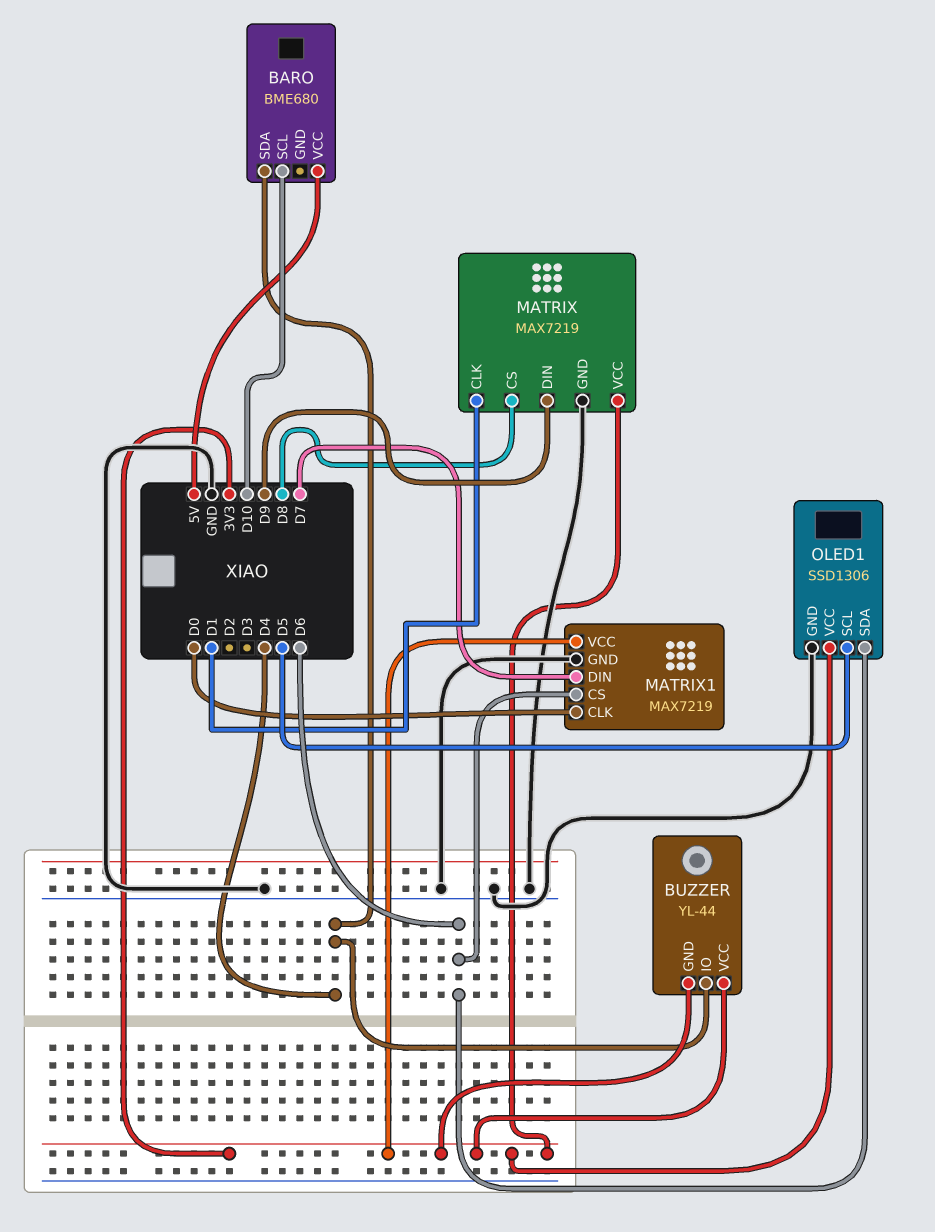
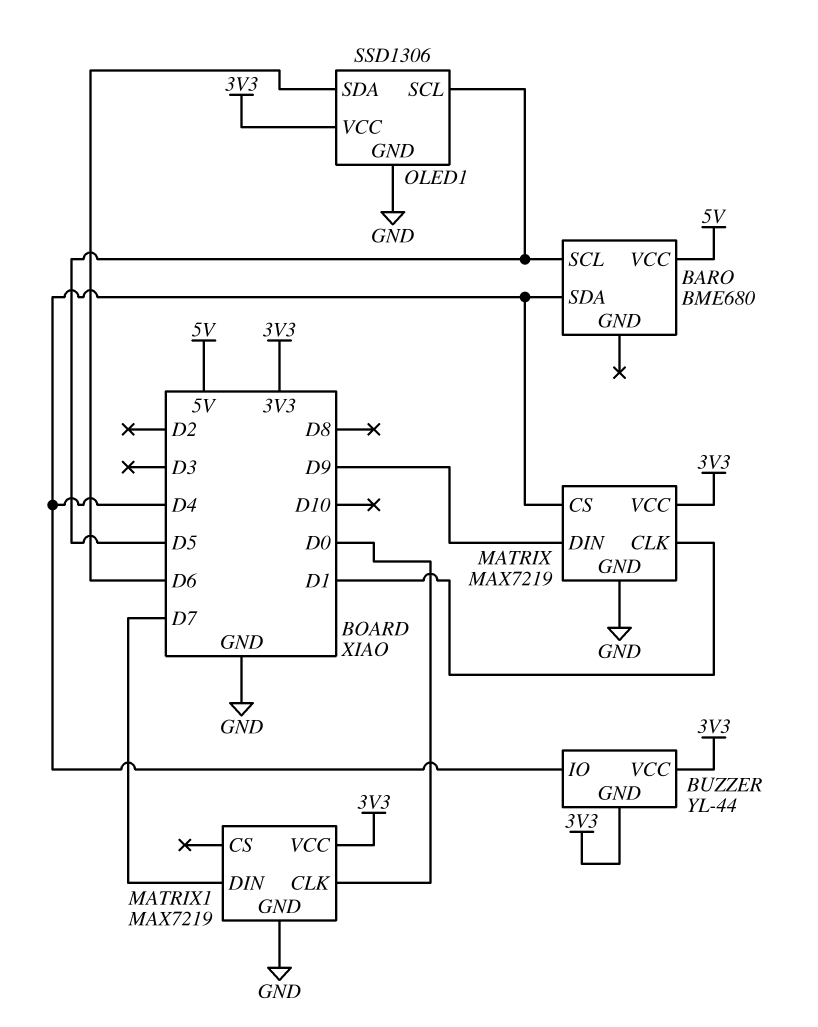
BARO pin SCL: D10 -> D5
MATRIX pin CS: D8 -> D4
MATRIX1 pin CS: D6 -> none

